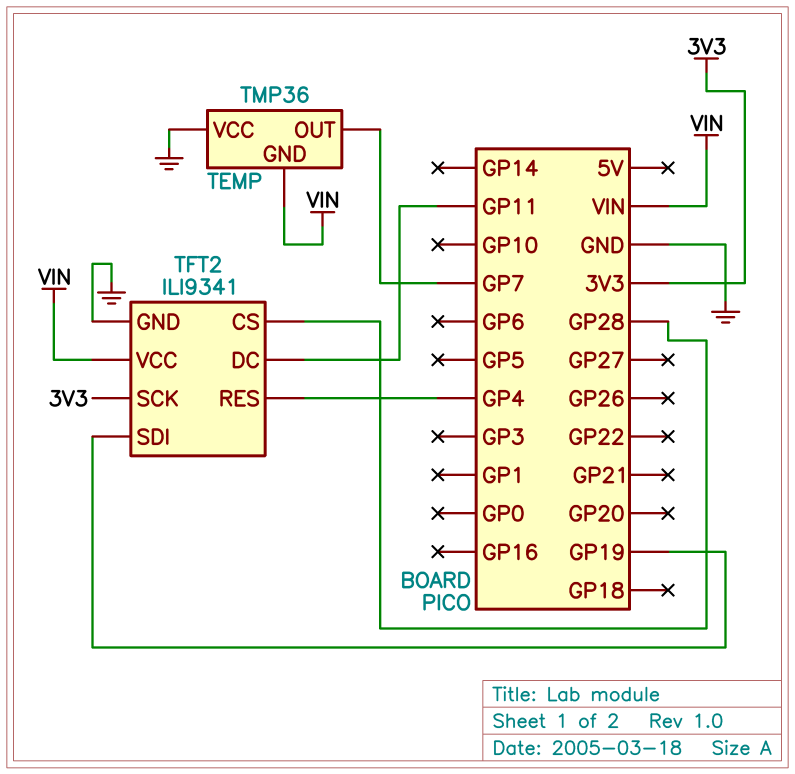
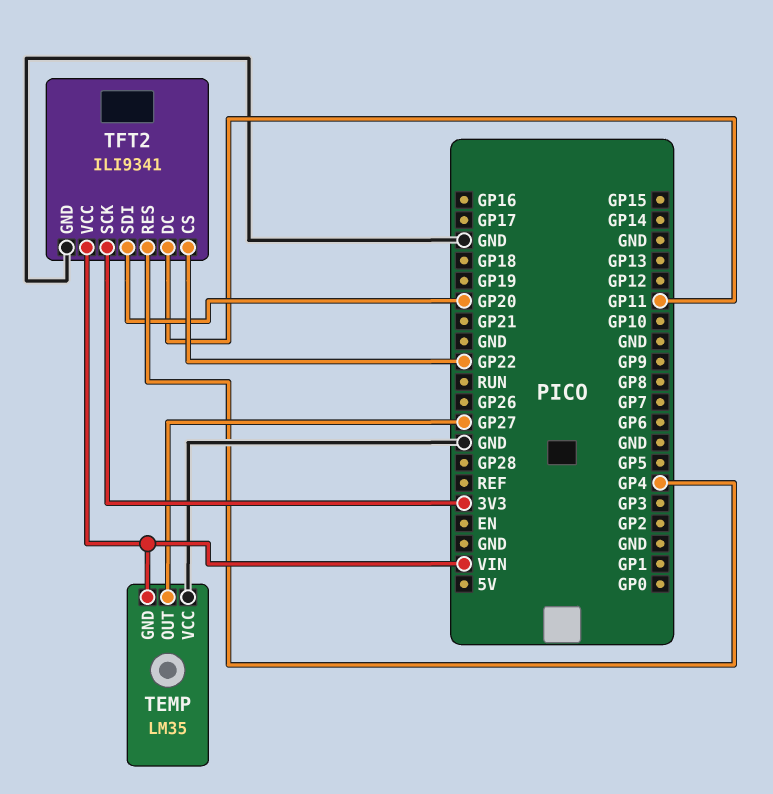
TEMP: TMP36 -> LM35
TEMP pin OUT: GP7 -> GP27
TFT2 pin CS: GP28 -> GP22
TFT2 pin SDI: GP19 -> GP20

